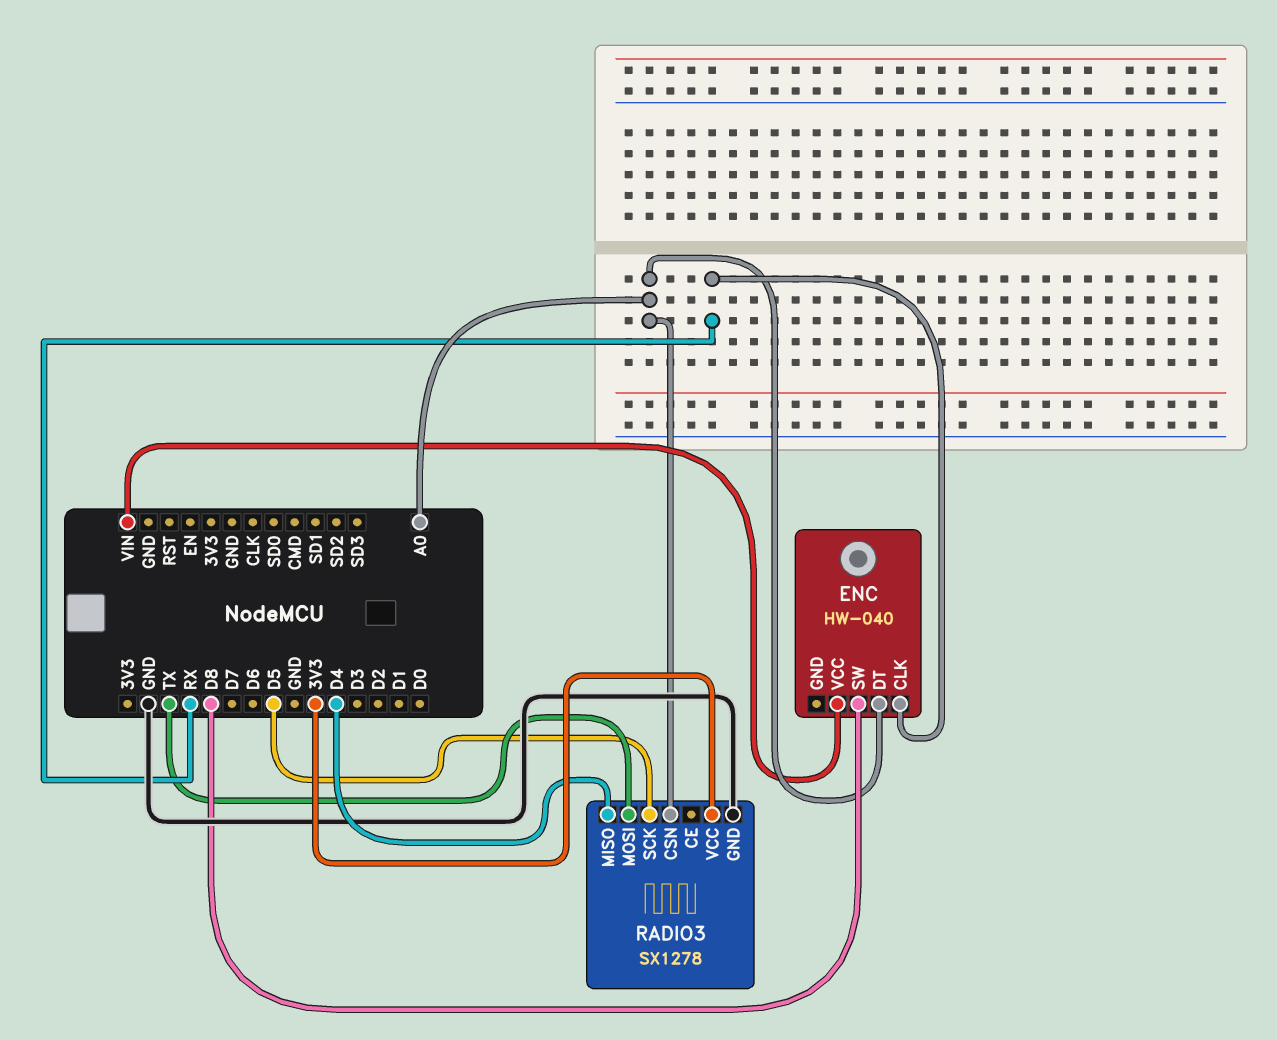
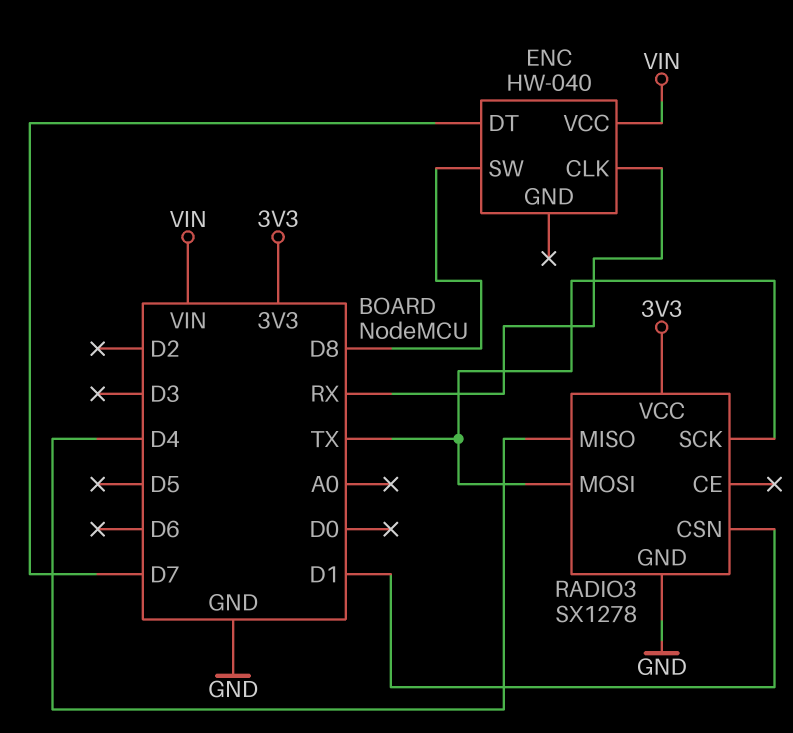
ENC pin DT: A0 -> D7
RADIO3 pin CSN: A0 -> D1
RADIO3 pin SCK: D5 -> TX

